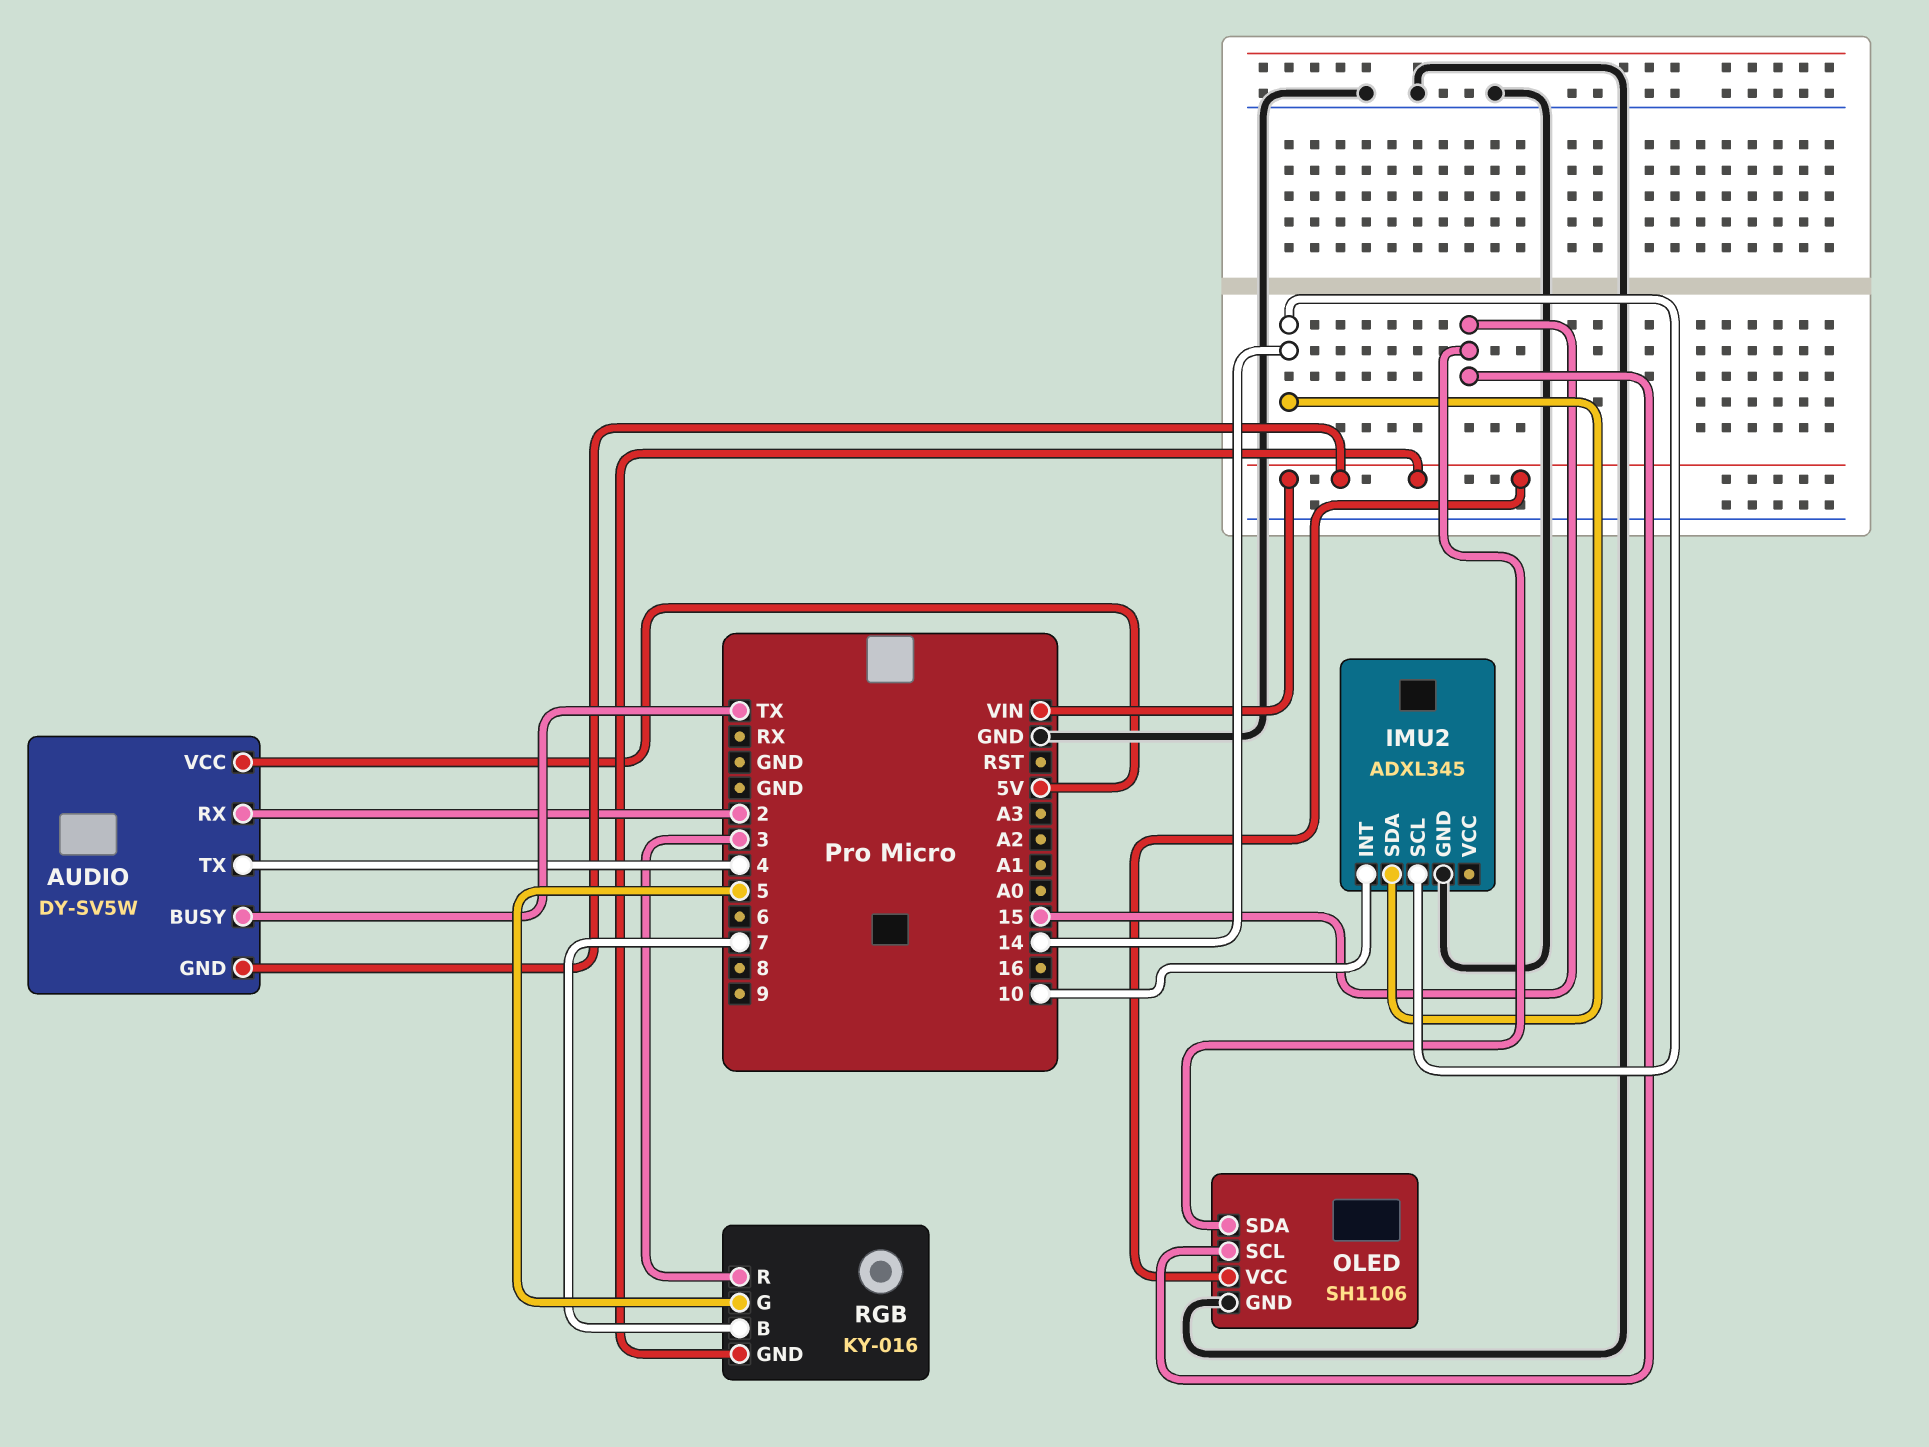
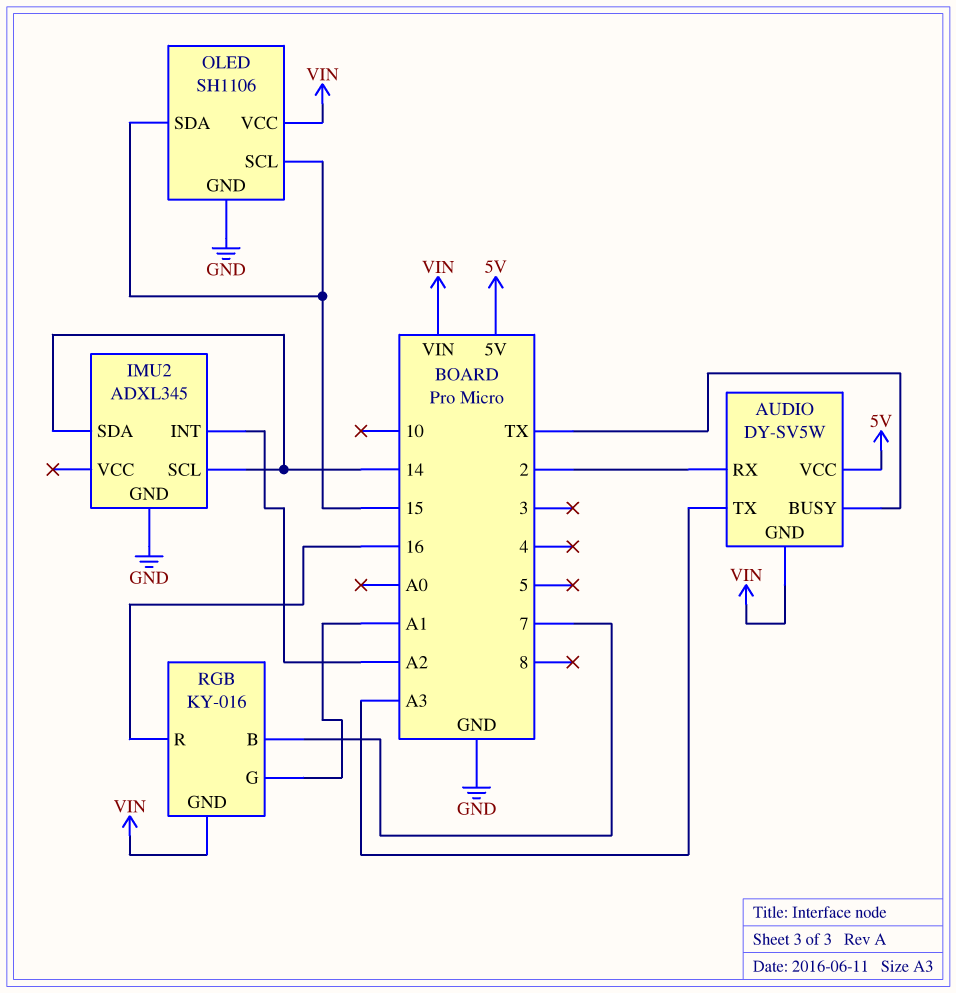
AUDIO pin TX: 4 -> A3
IMU2 pin INT: 10 -> A2
RGB pin G: 5 -> A1
RGB pin R: 3 -> 16

